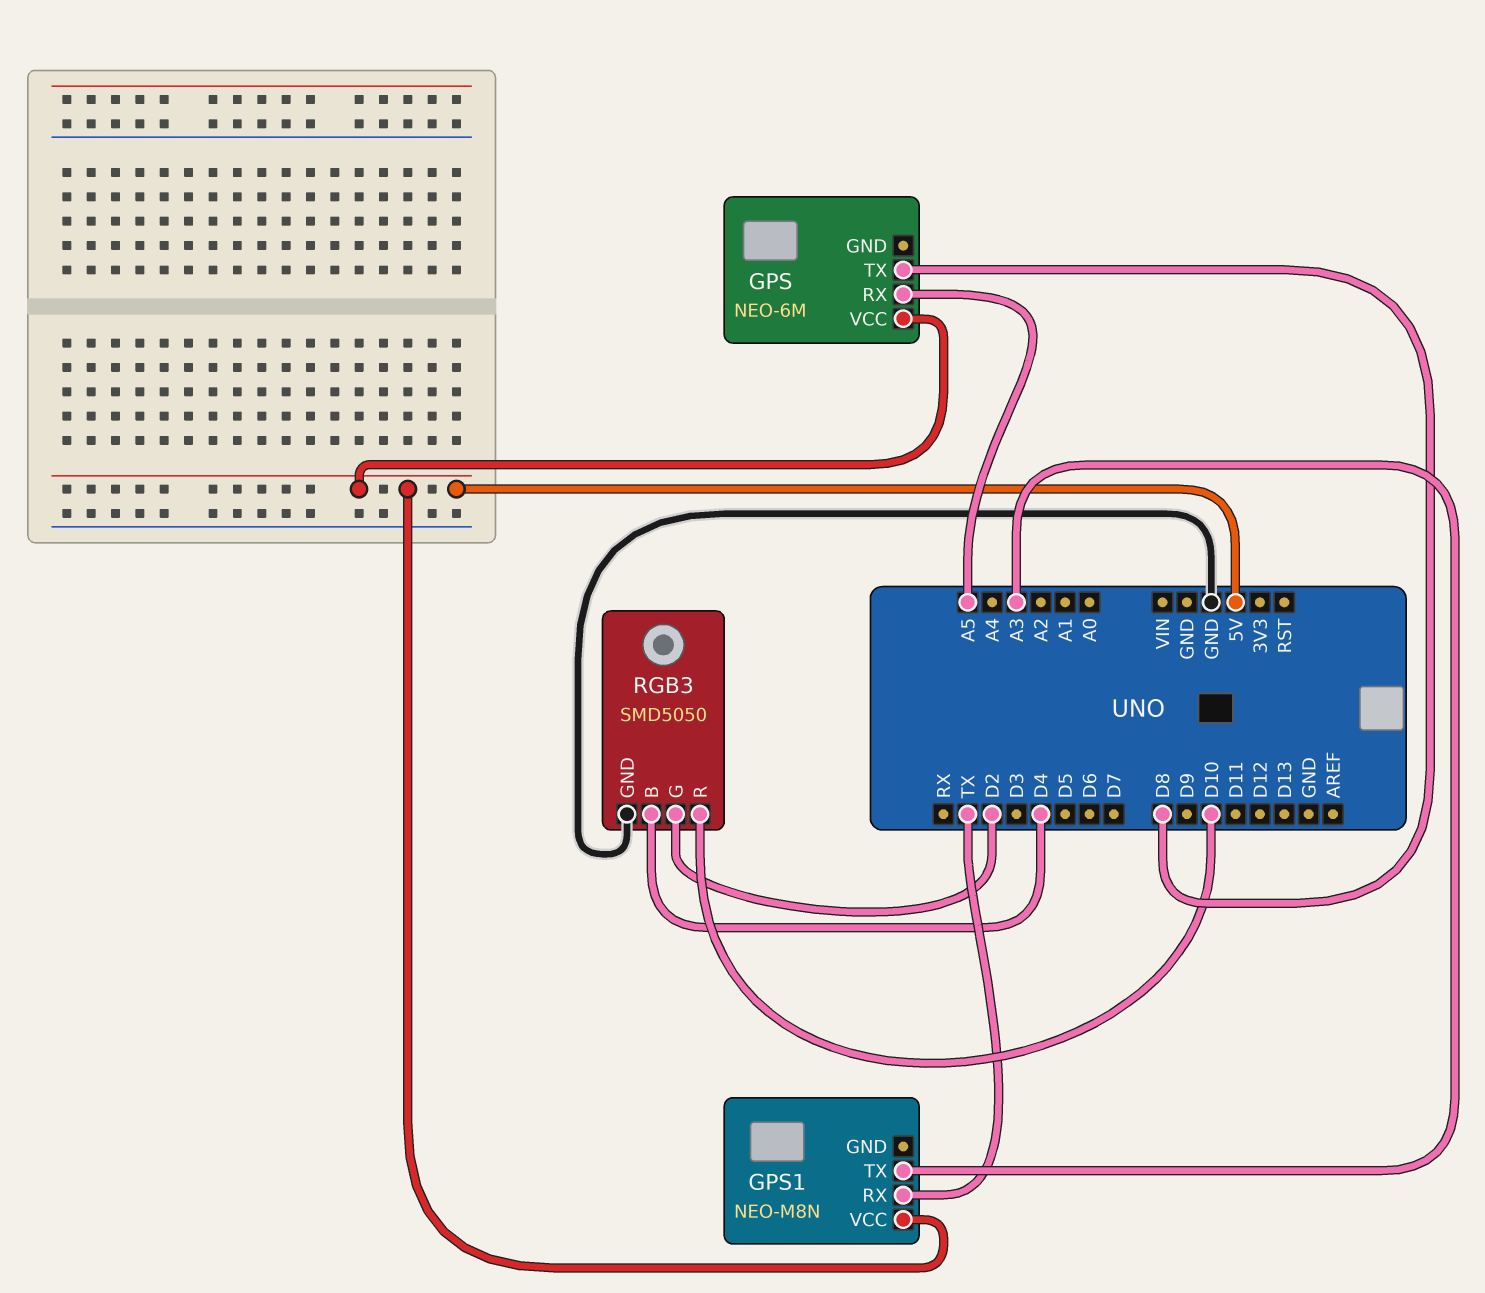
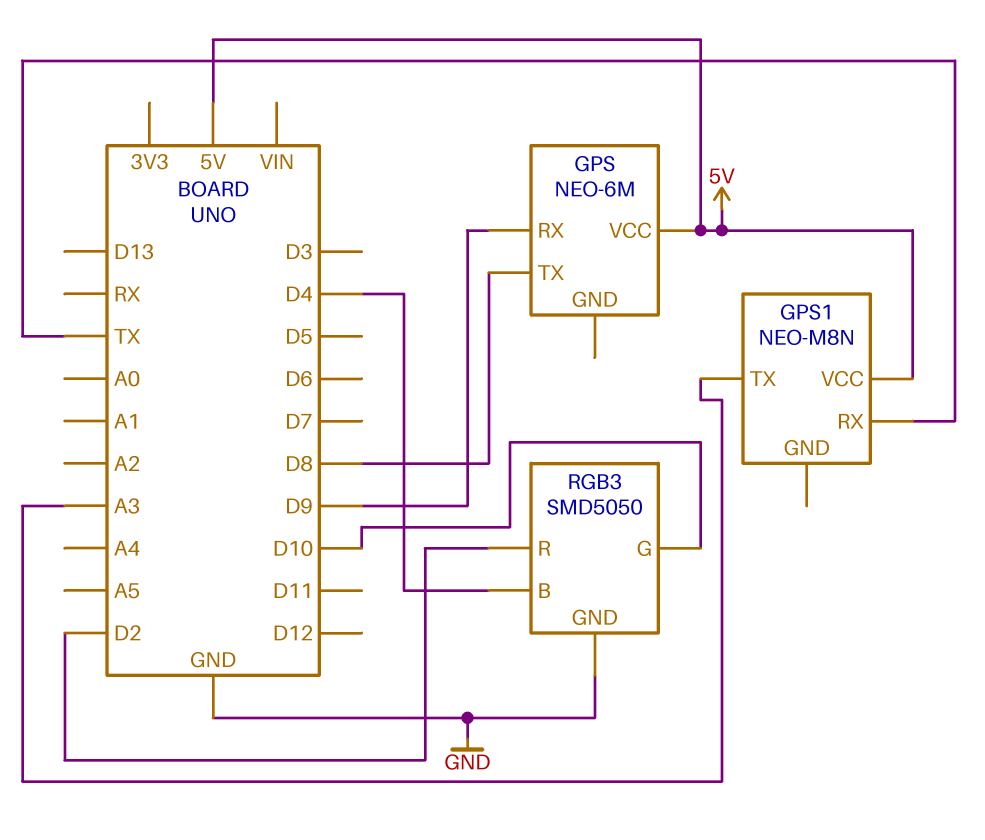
GPS pin RX: A5 -> D9
RGB3 pin G: D2 -> D10
RGB3 pin R: D10 -> D2

